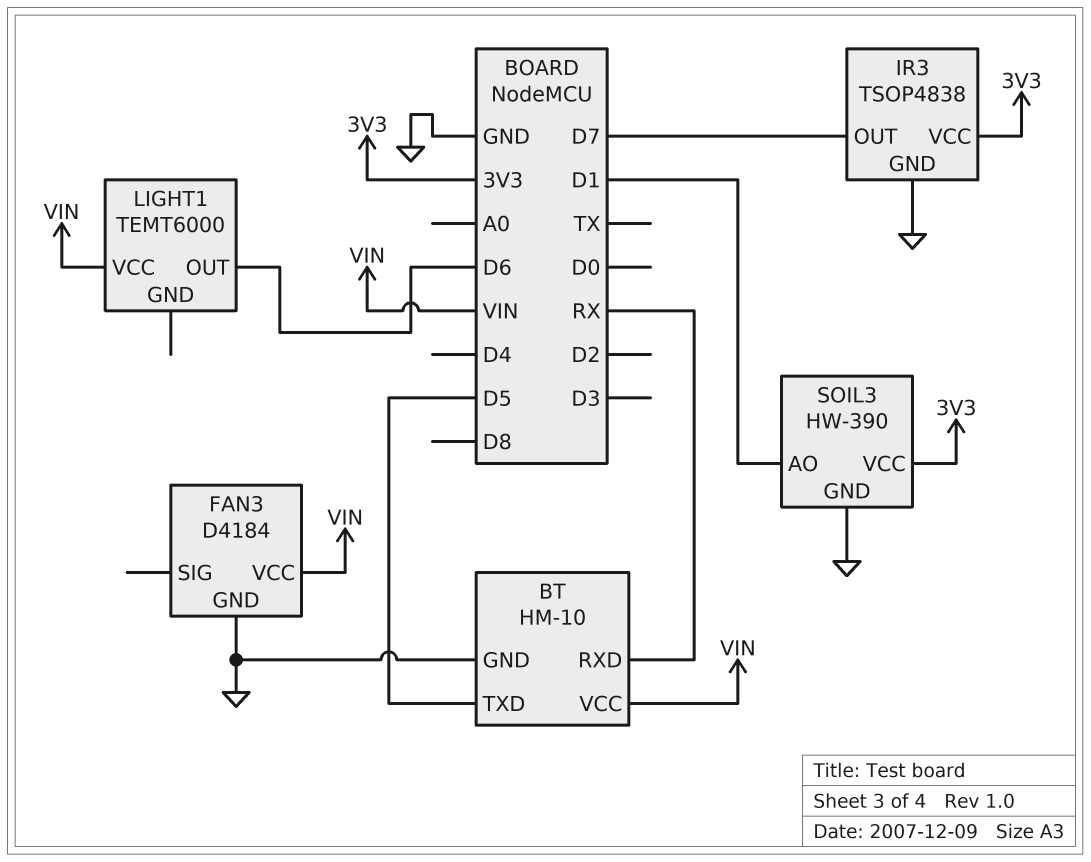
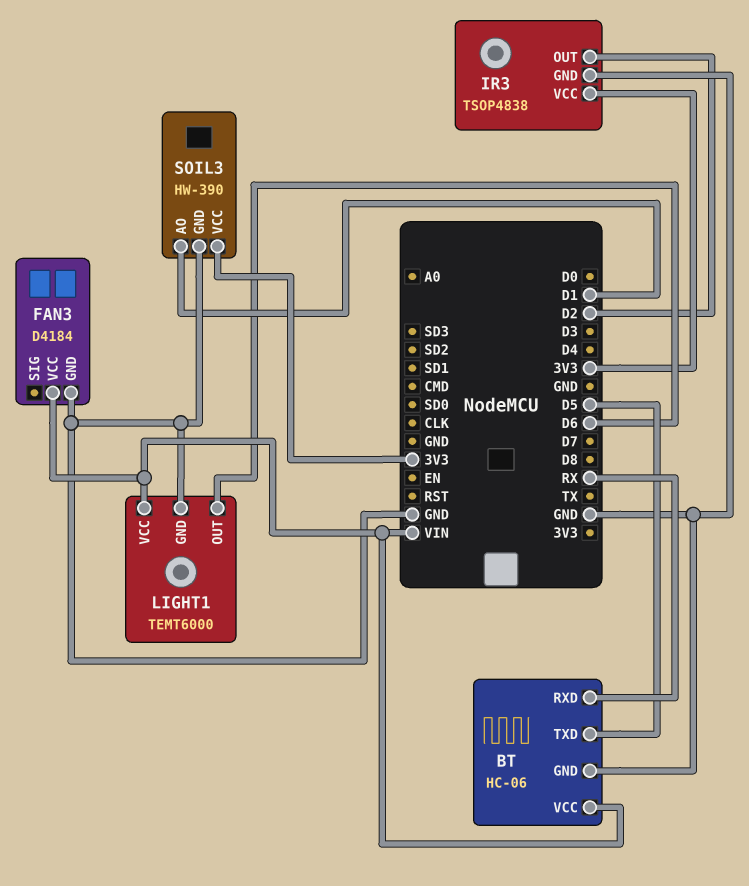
BT: HM-10 -> HC-06
IR3 pin OUT: D7 -> D2
LIGHT1 pin GND: none -> GND

